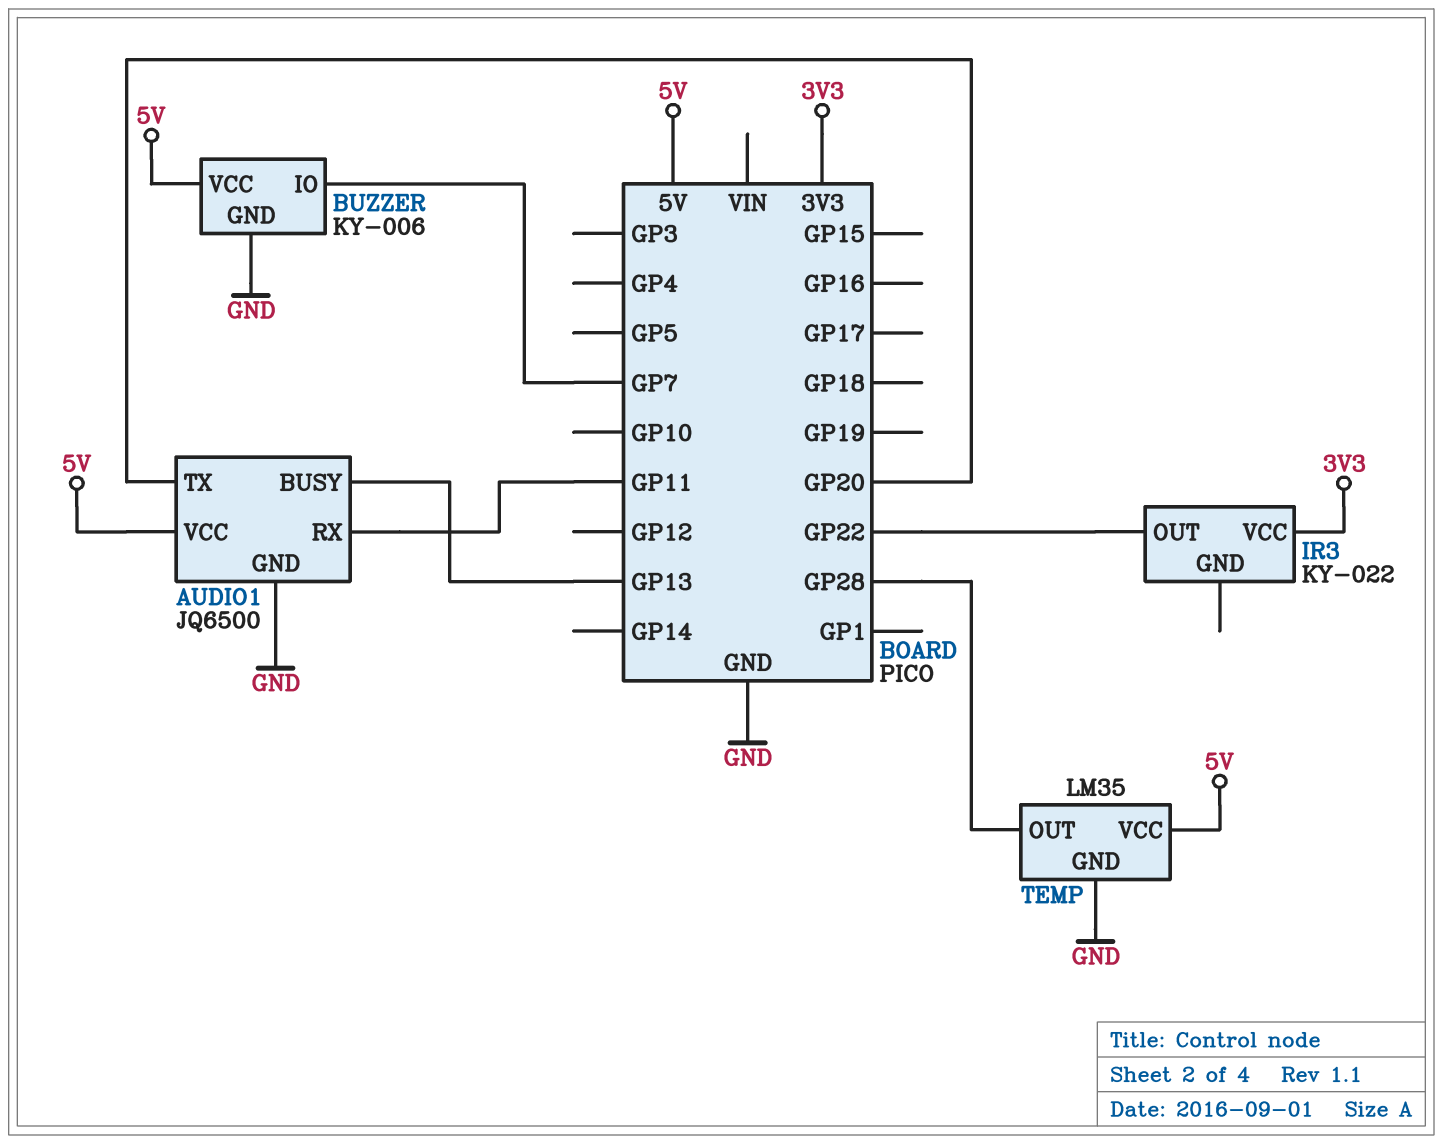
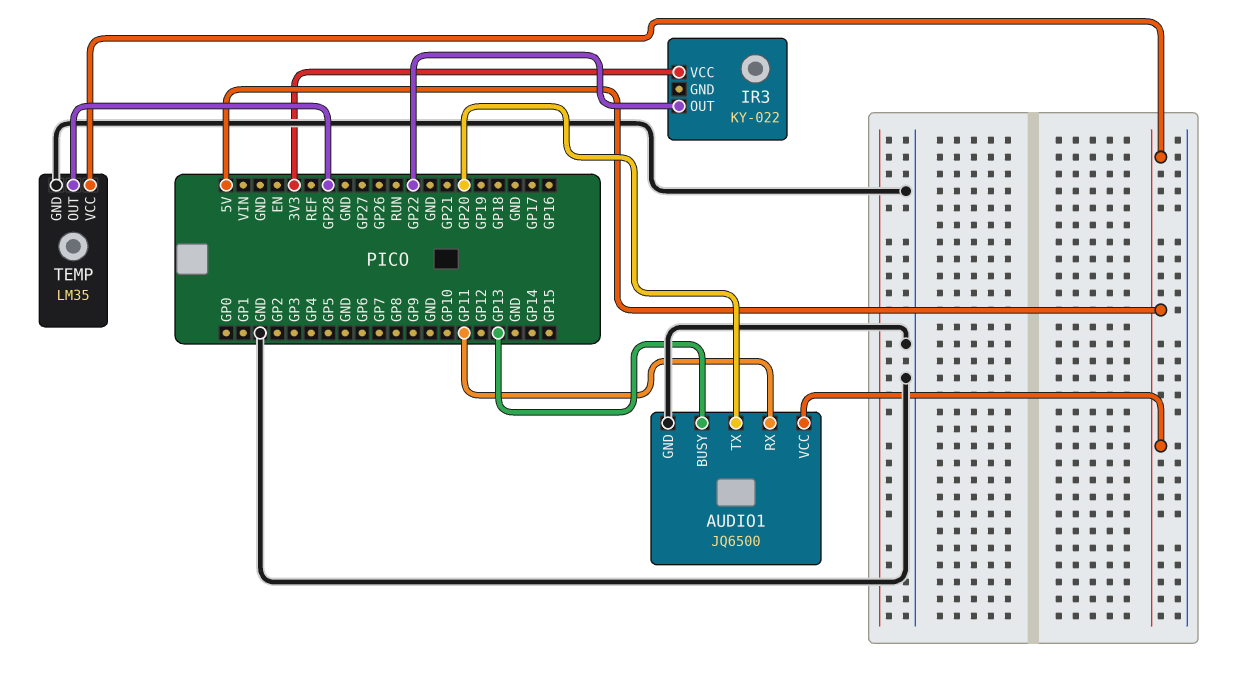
BUZZER: KY-006 -> none
BUZZER pin GND: GND -> none
BUZZER pin IO: GP7 -> none
BUZZER pin VCC: 5V -> none

